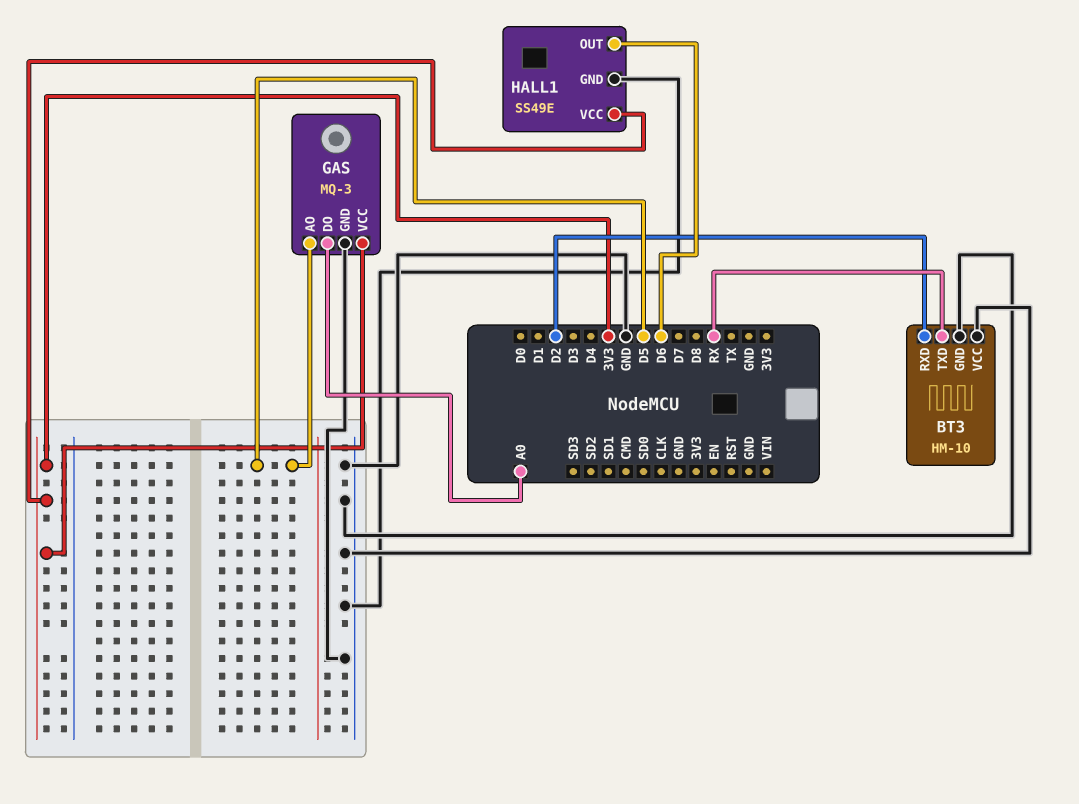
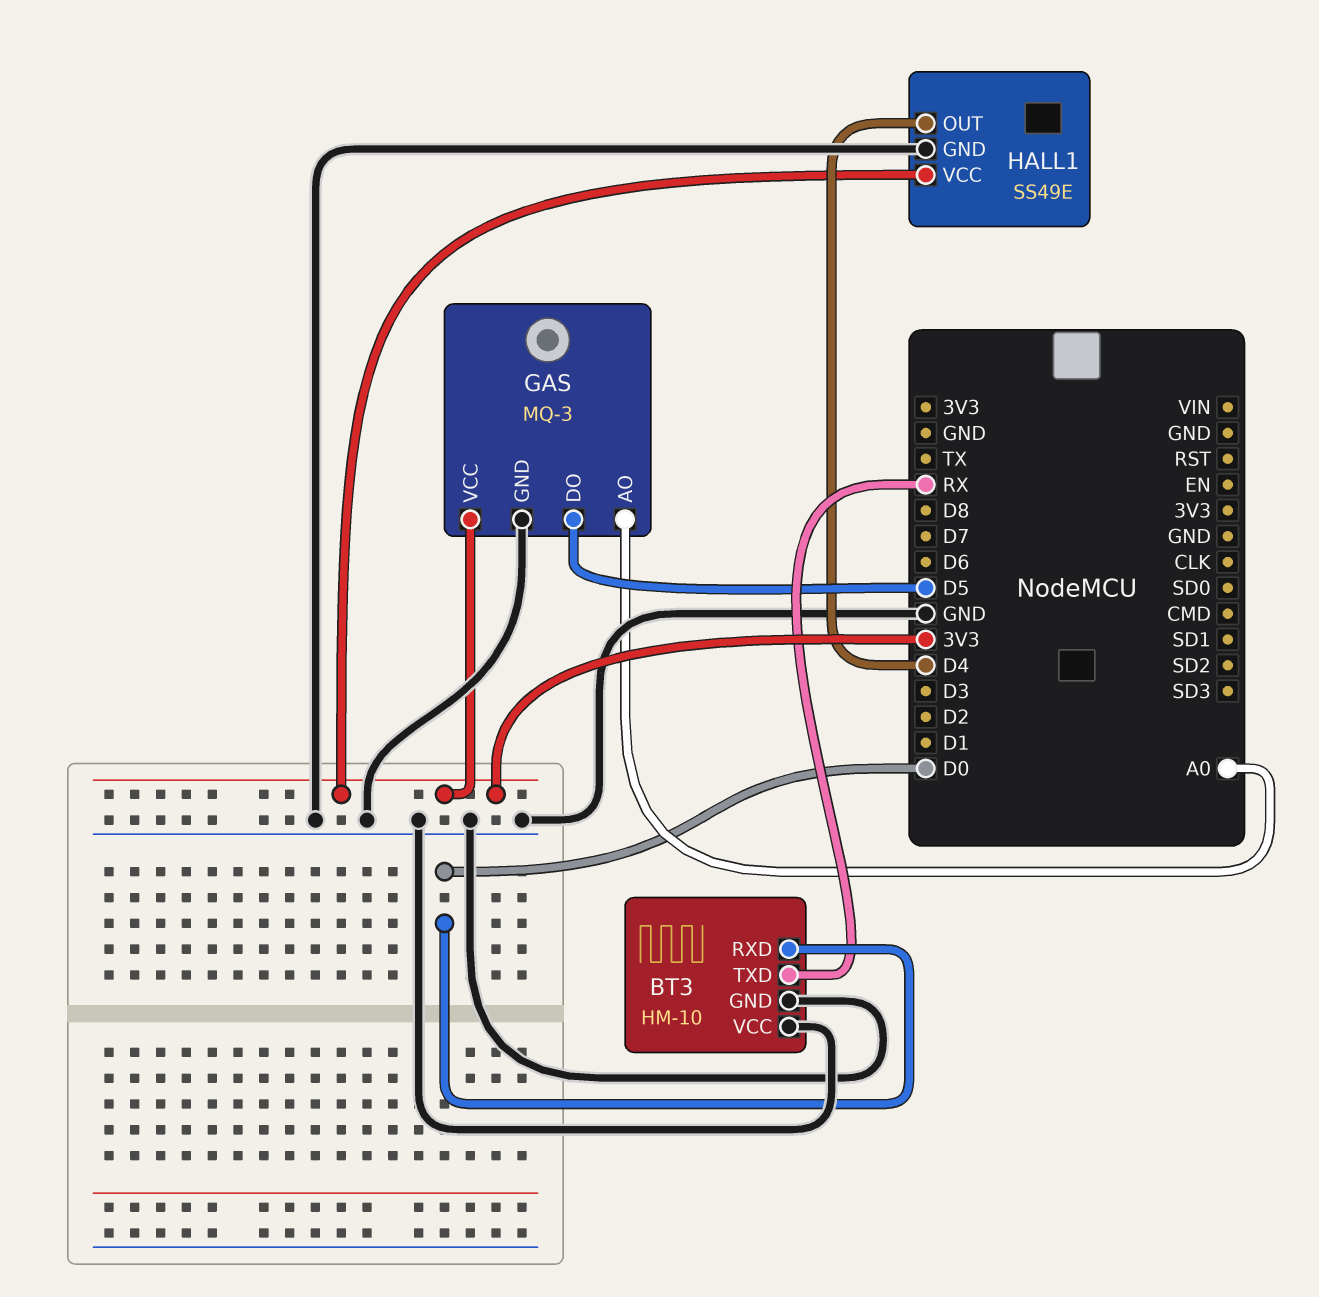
BT3 pin RXD: D2 -> D0
GAS pin AO: D5 -> A0
GAS pin DO: A0 -> D5
HALL1 pin OUT: D6 -> D4

